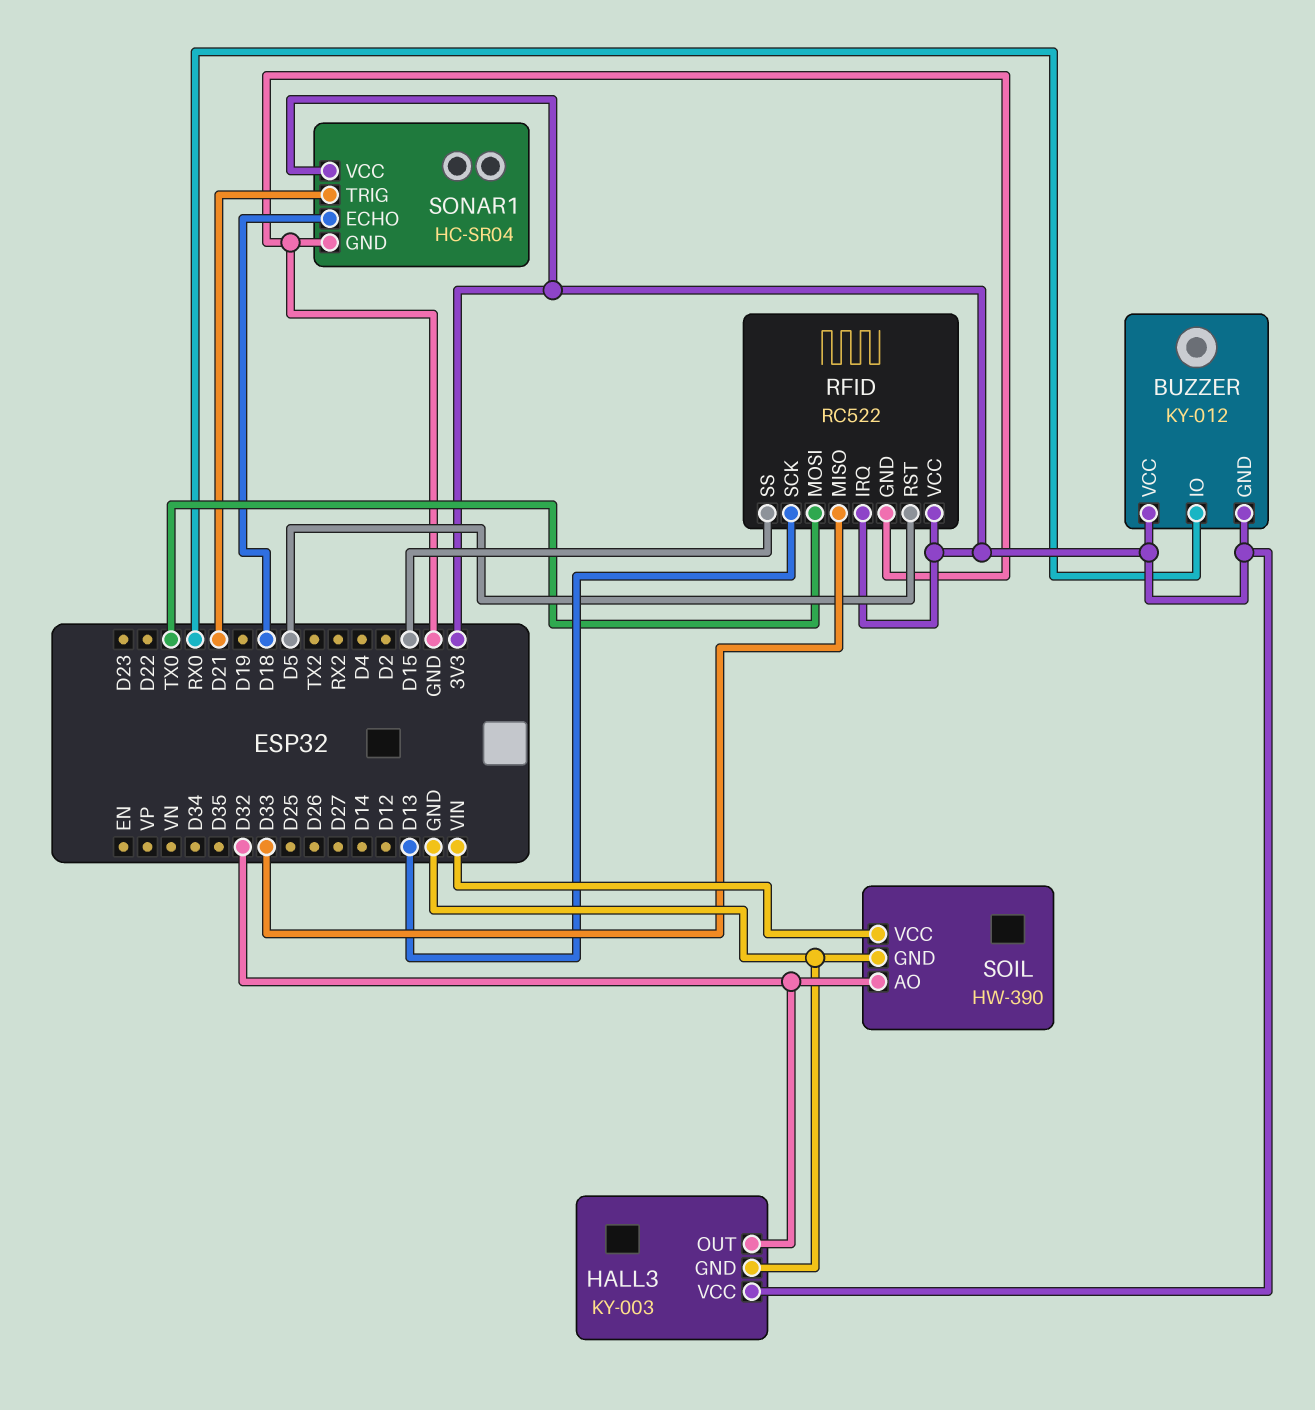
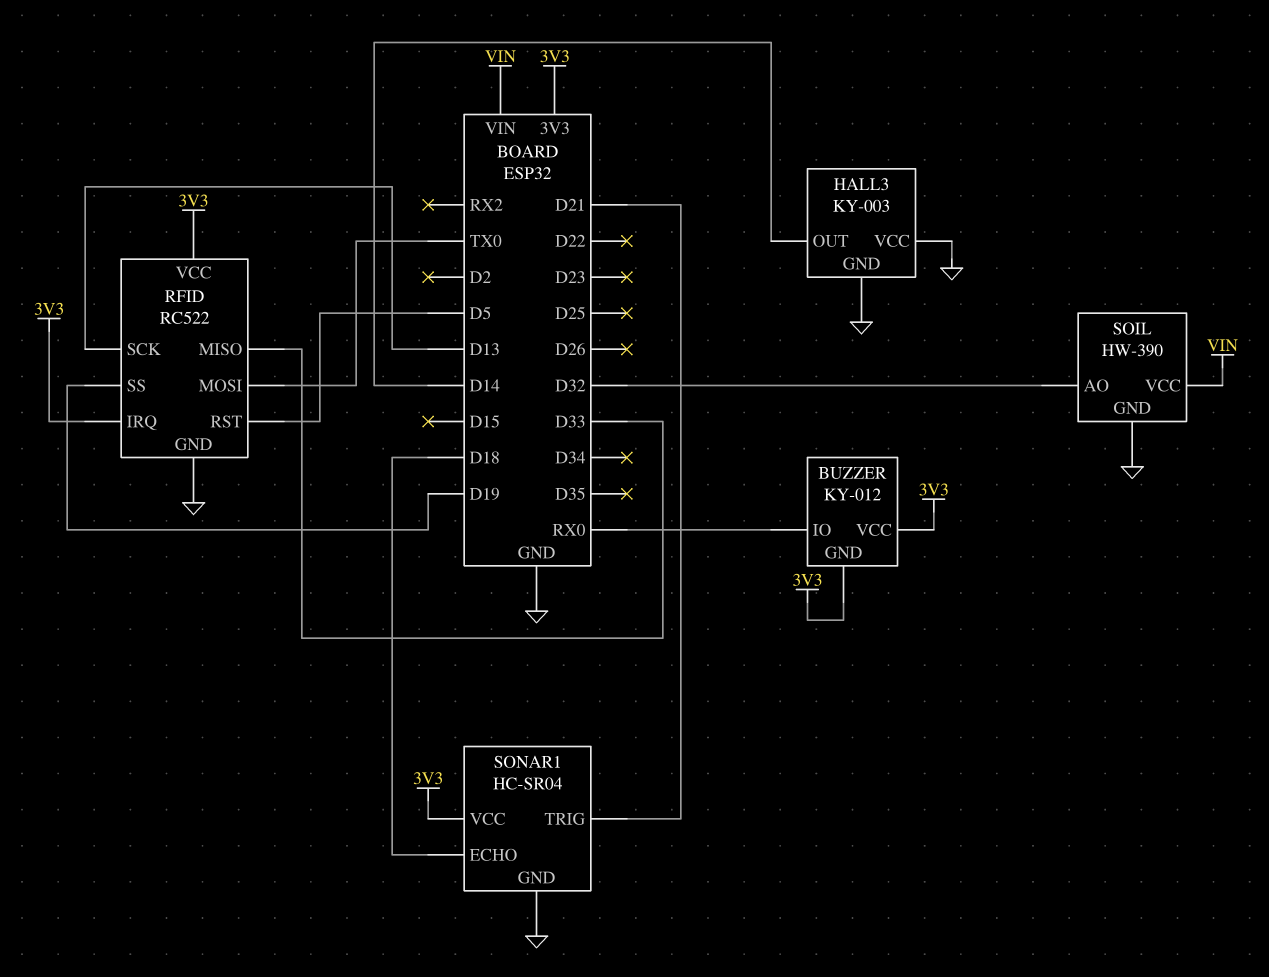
HALL3 pin OUT: D32 -> D14
HALL3 pin VCC: 3V3 -> GND
RFID pin SS: D15 -> D19

